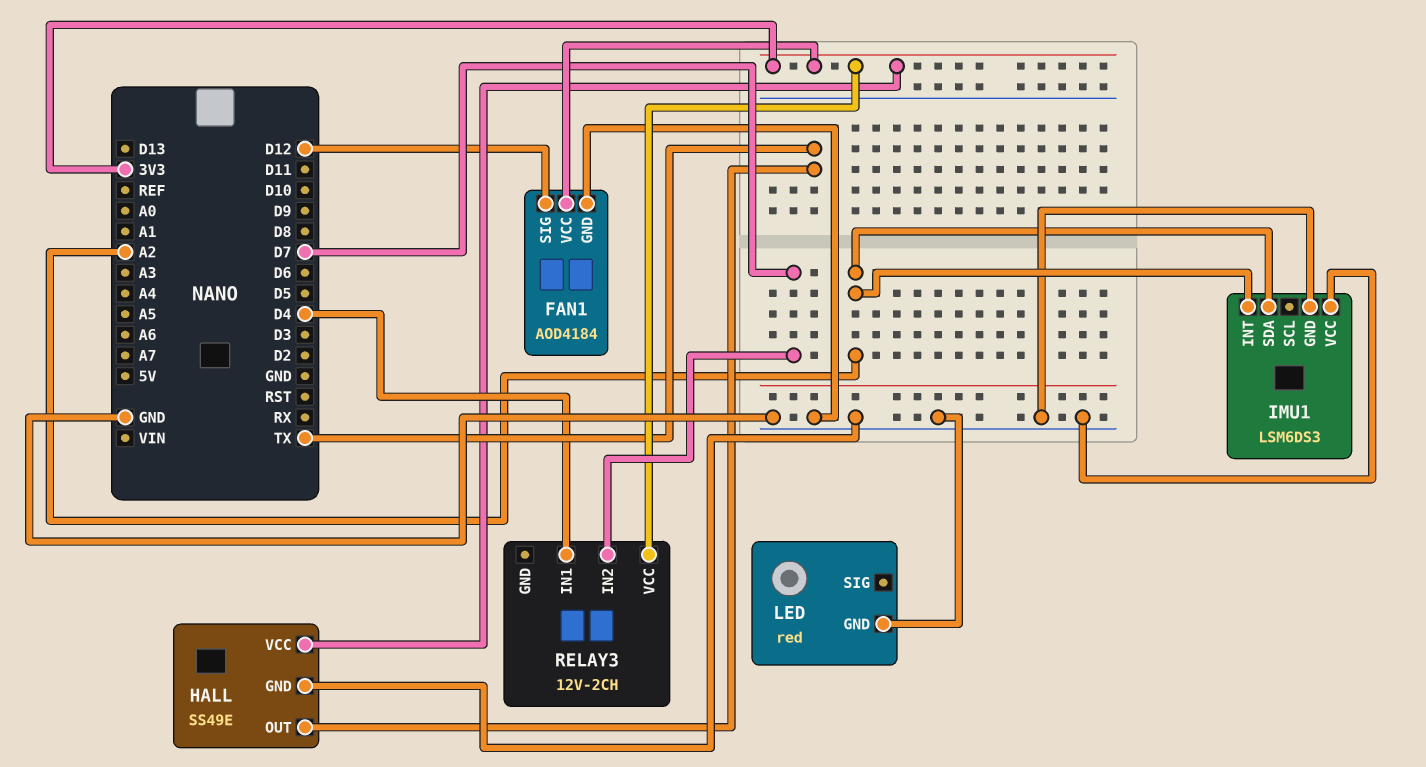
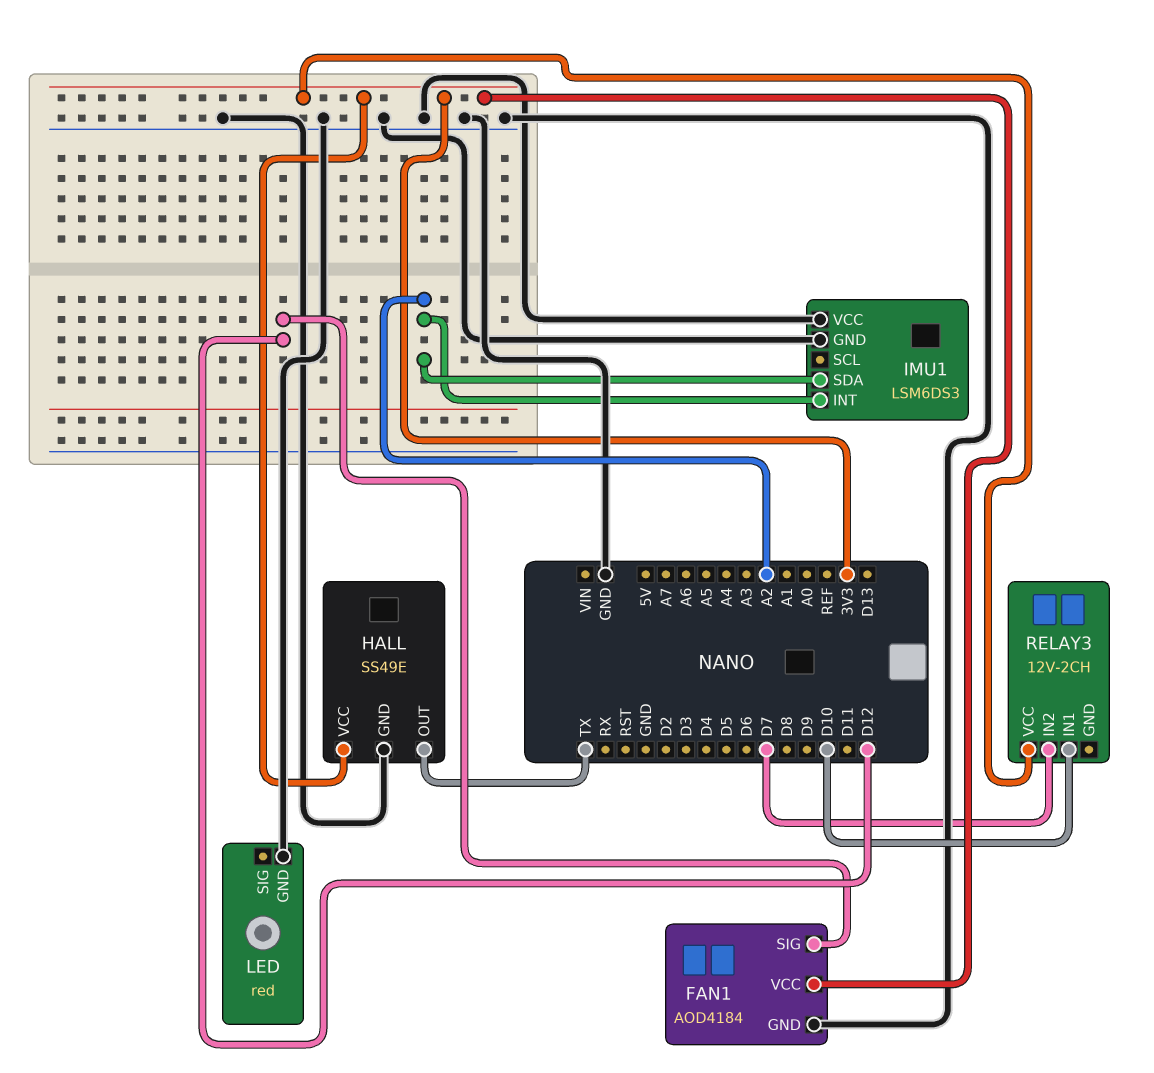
RELAY3 pin IN1: D4 -> D10

